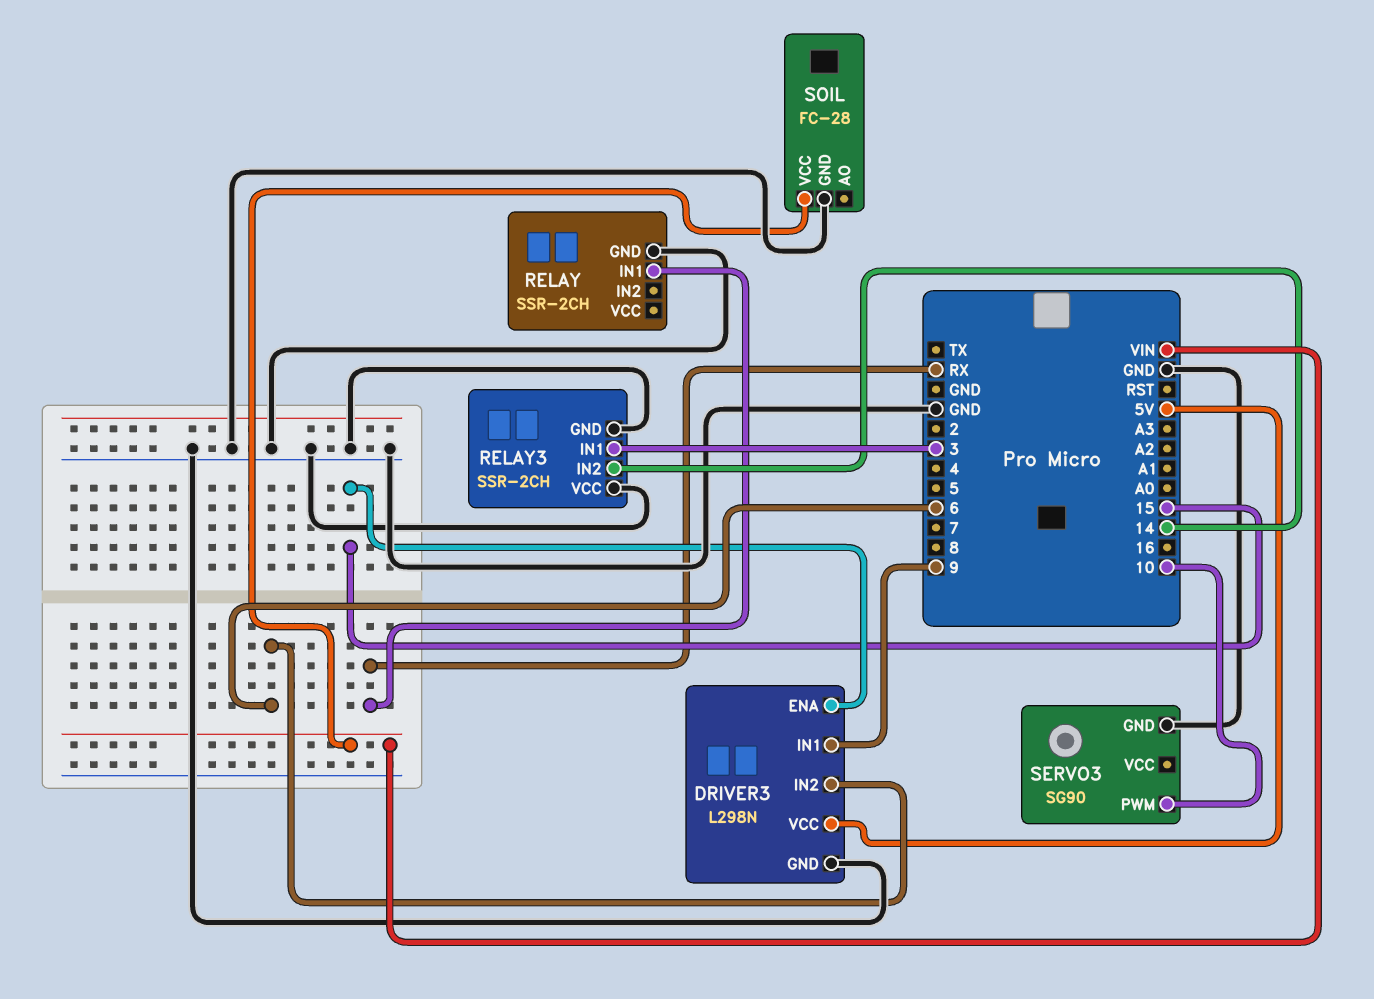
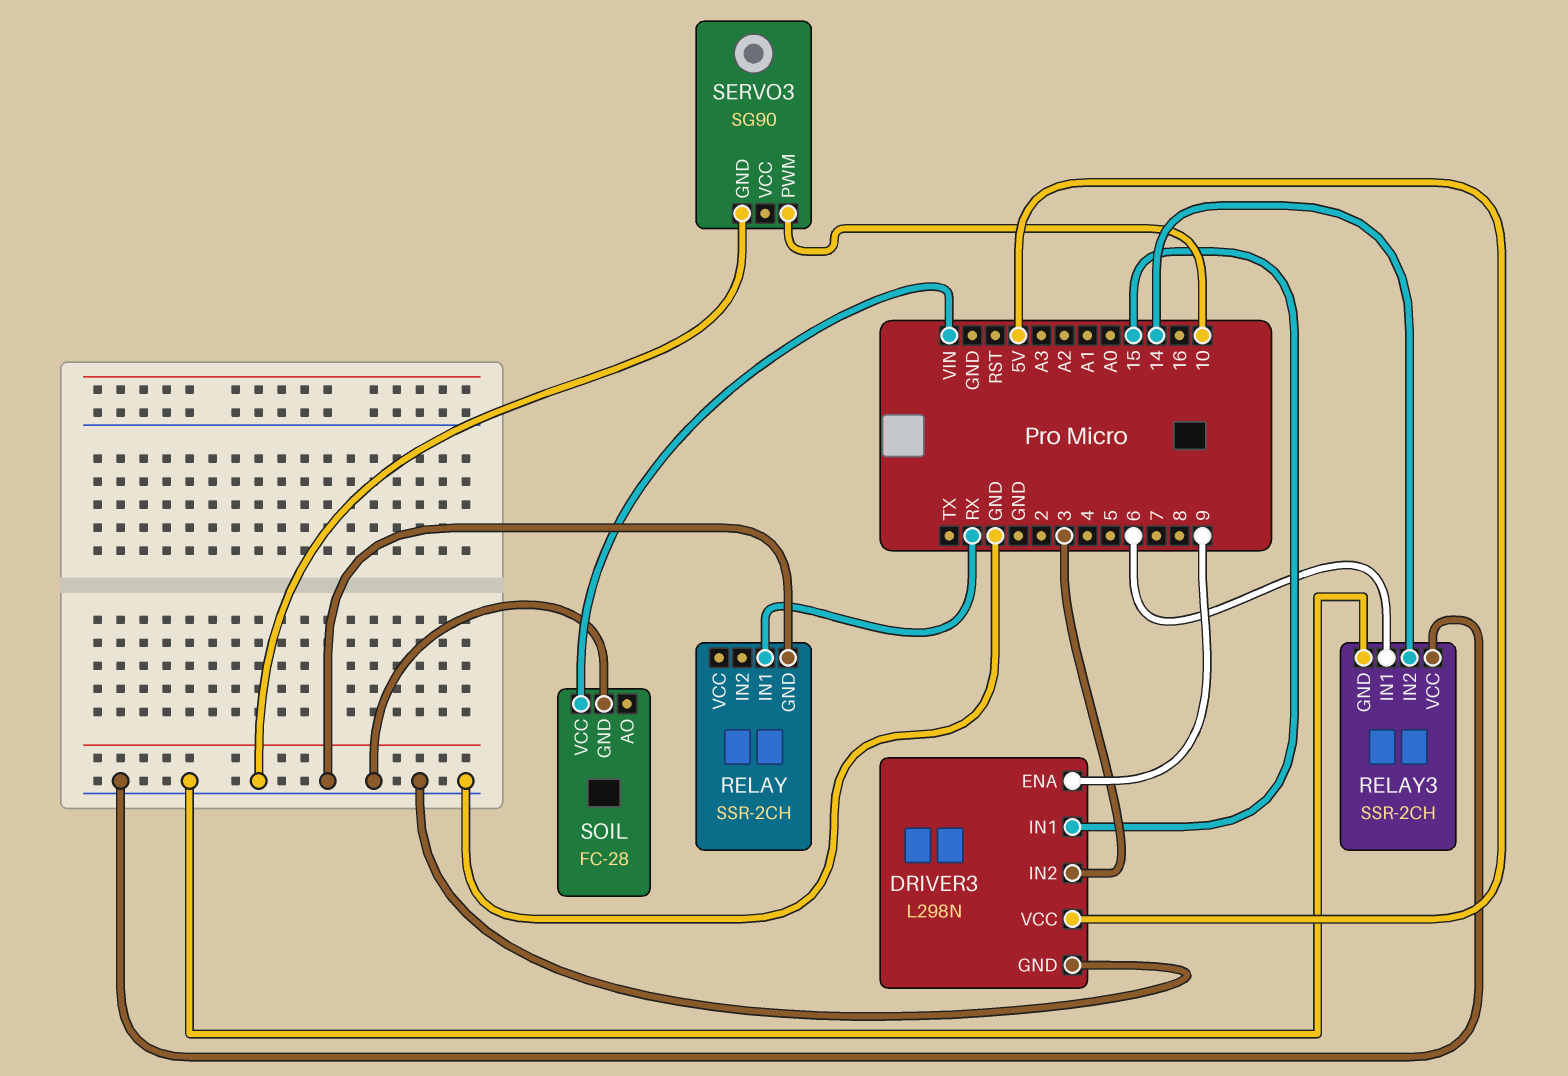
DRIVER3 pin ENA: 15 -> 9
DRIVER3 pin IN1: 9 -> 15
DRIVER3 pin IN2: 6 -> 3
RELAY3 pin IN1: 3 -> 6

